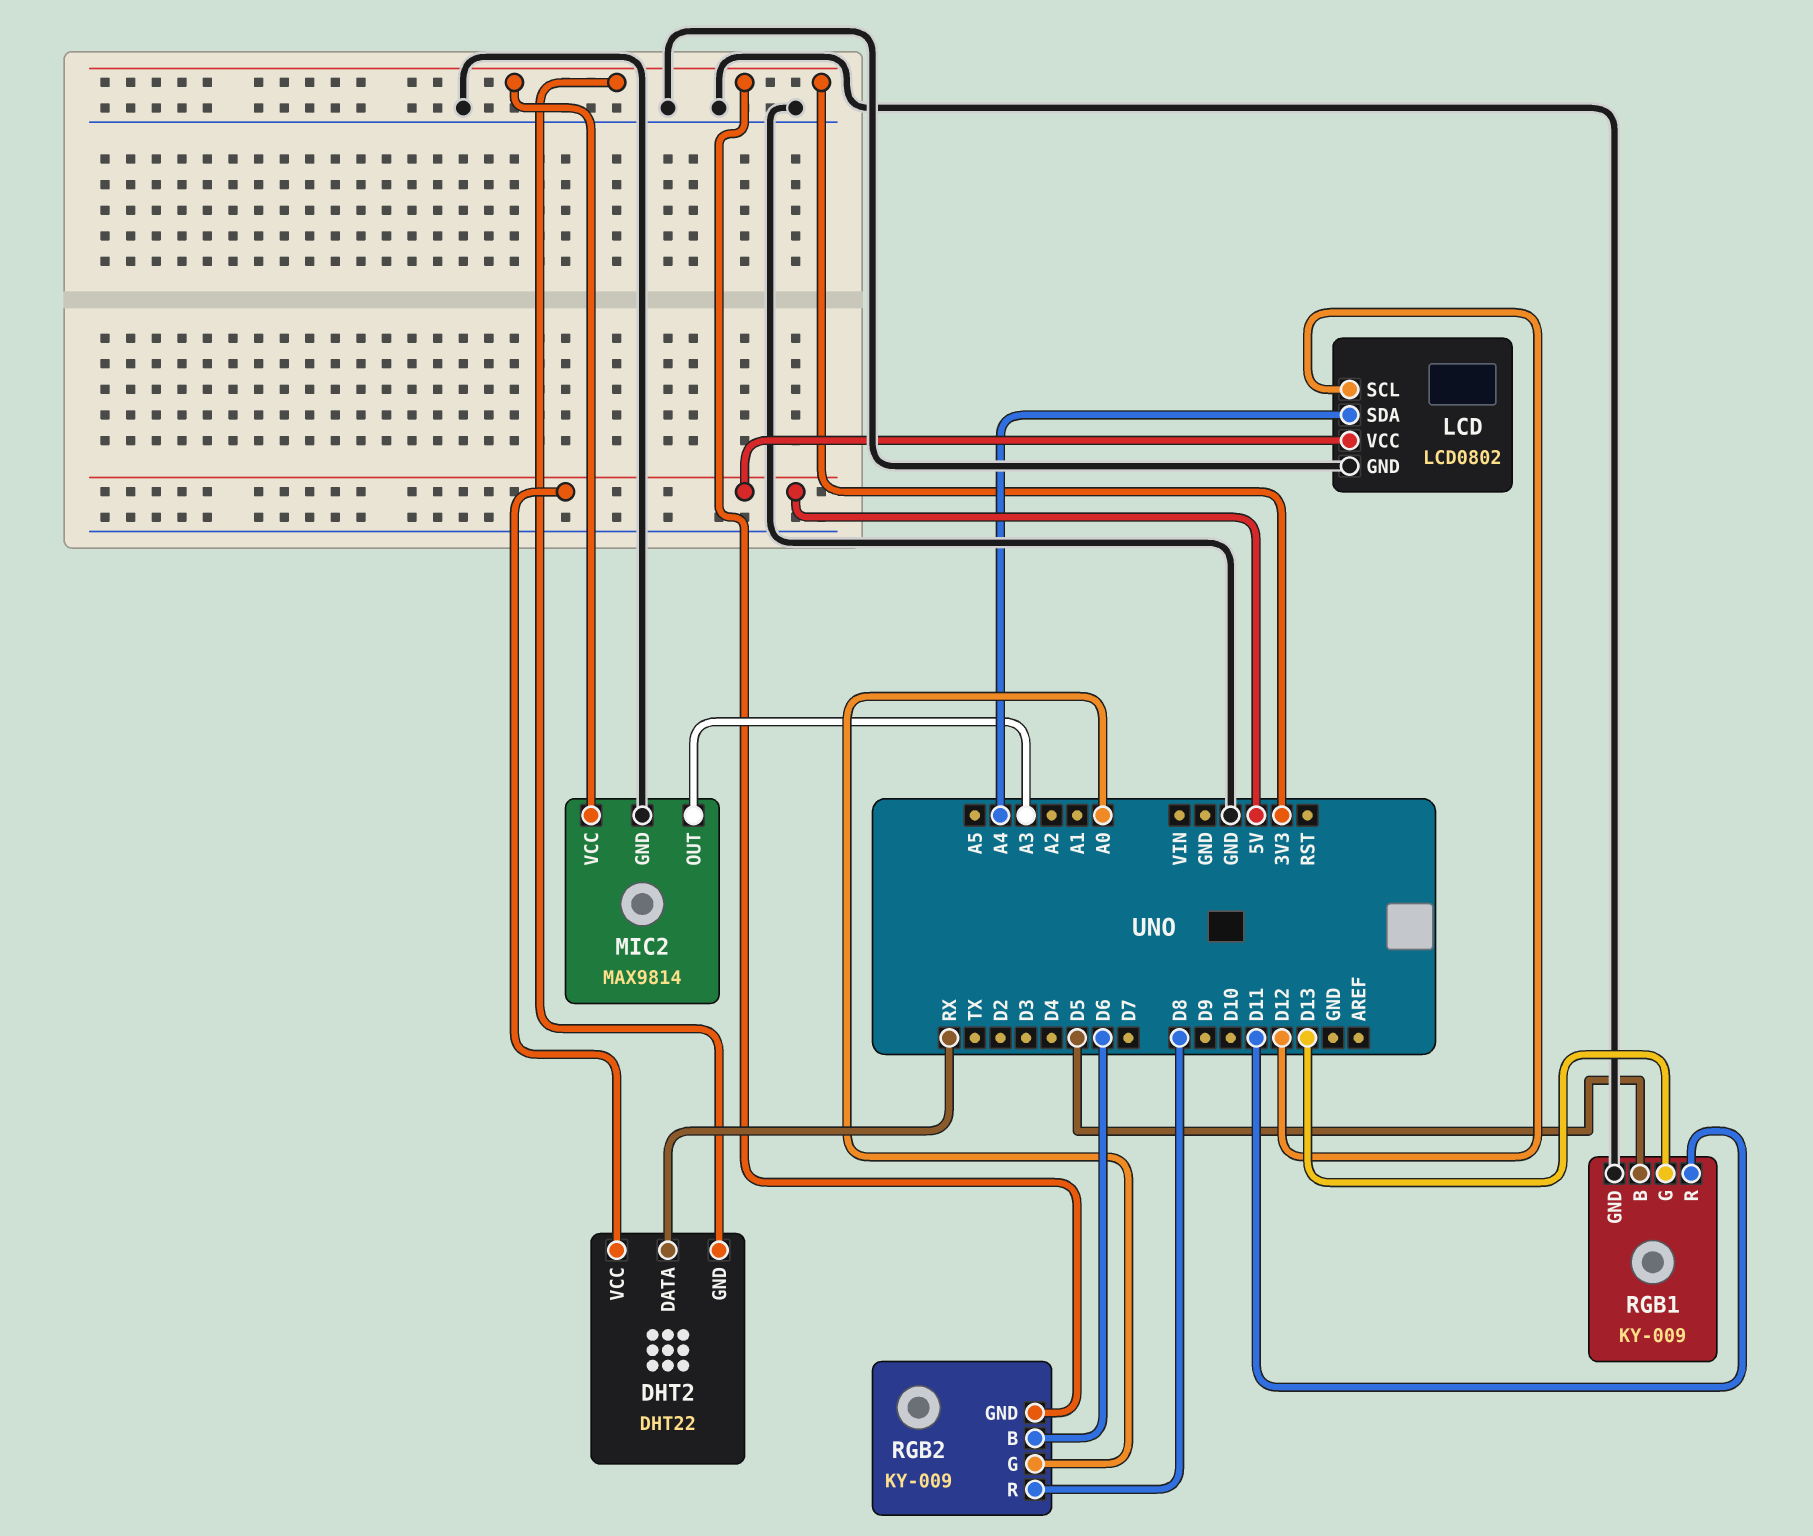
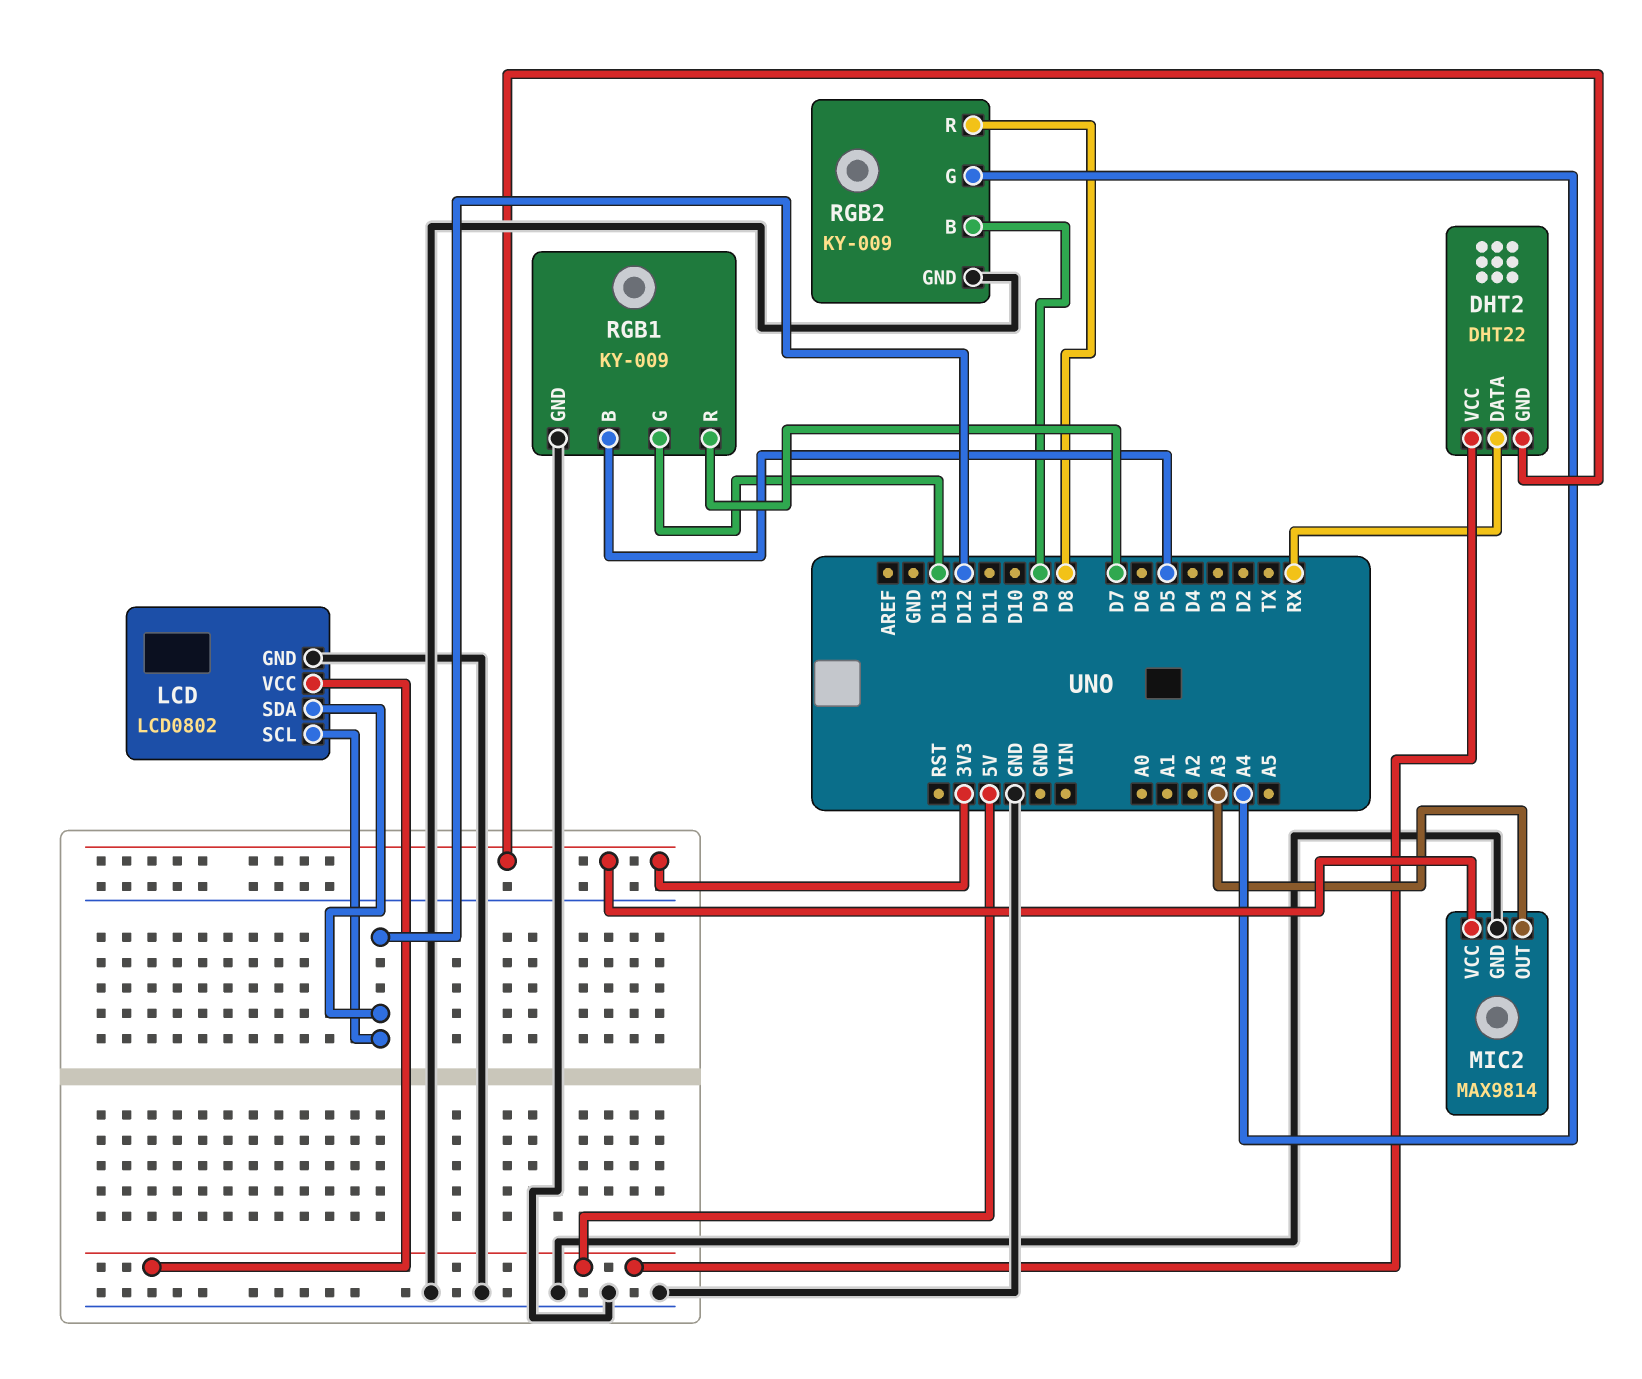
LCD pin SDA: A4 -> D12
RGB1 pin R: D11 -> D7
RGB2 pin B: D6 -> D9
RGB2 pin G: A0 -> A4
RGB2 pin GND: 3V3 -> GND

